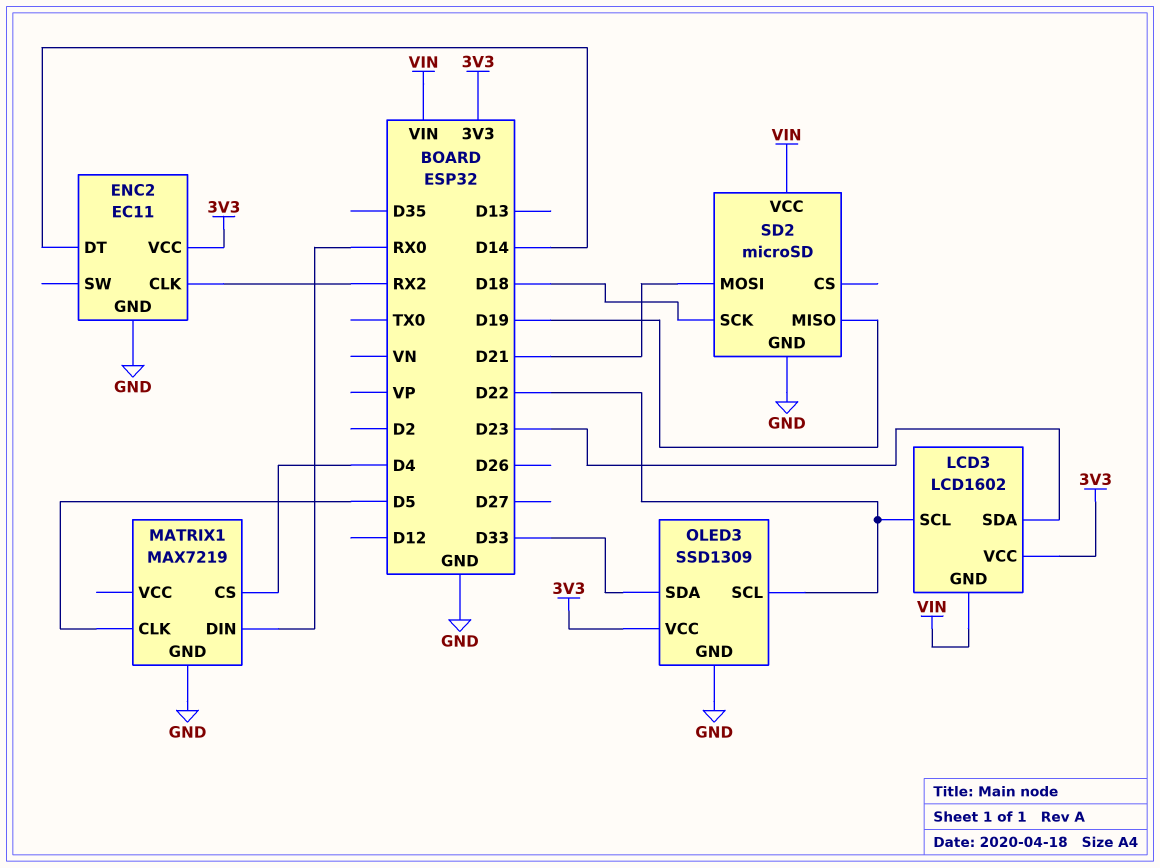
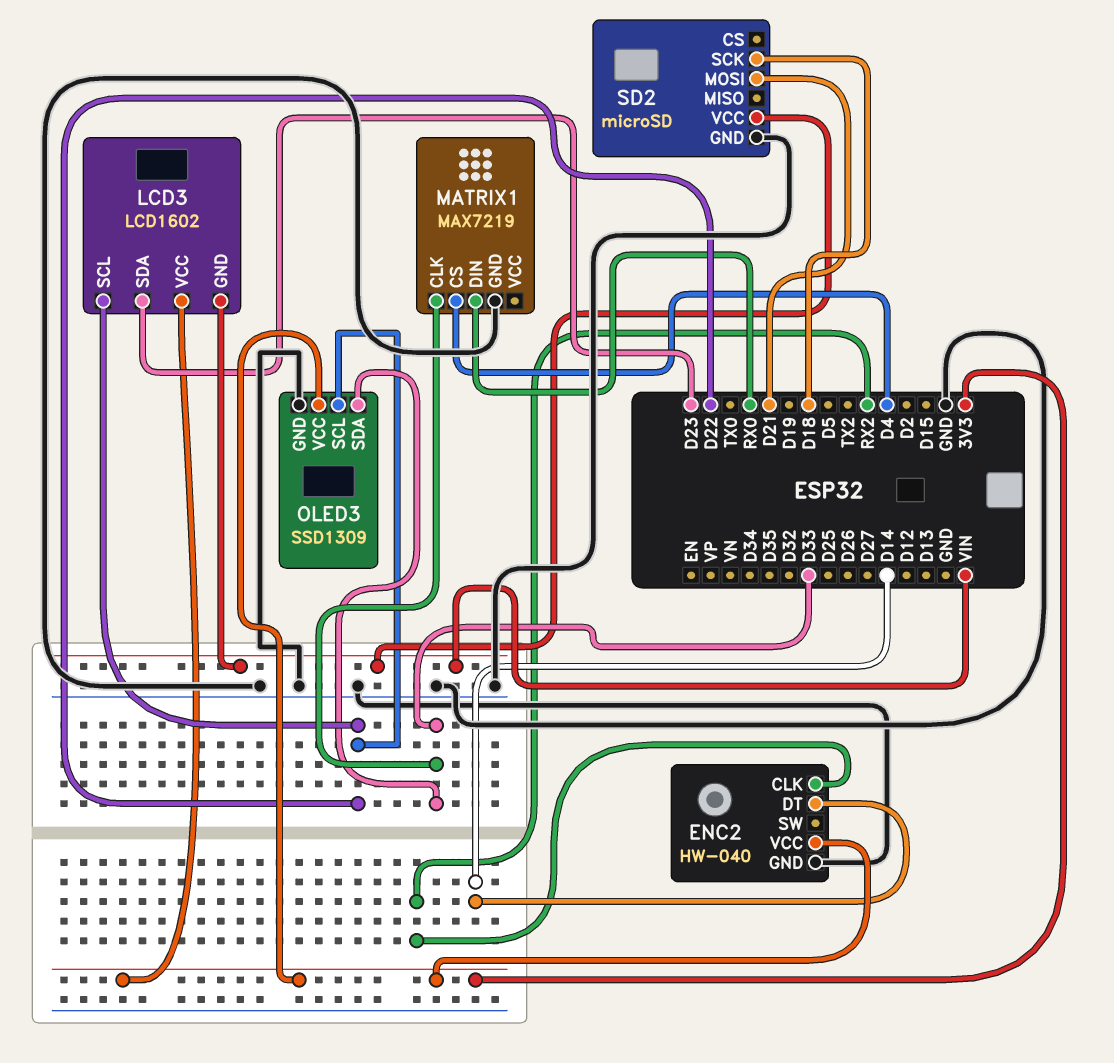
ENC2: EC11 -> HW-040
MATRIX1 pin CLK: D5 -> D33
SD2 pin MISO: D19 -> none

